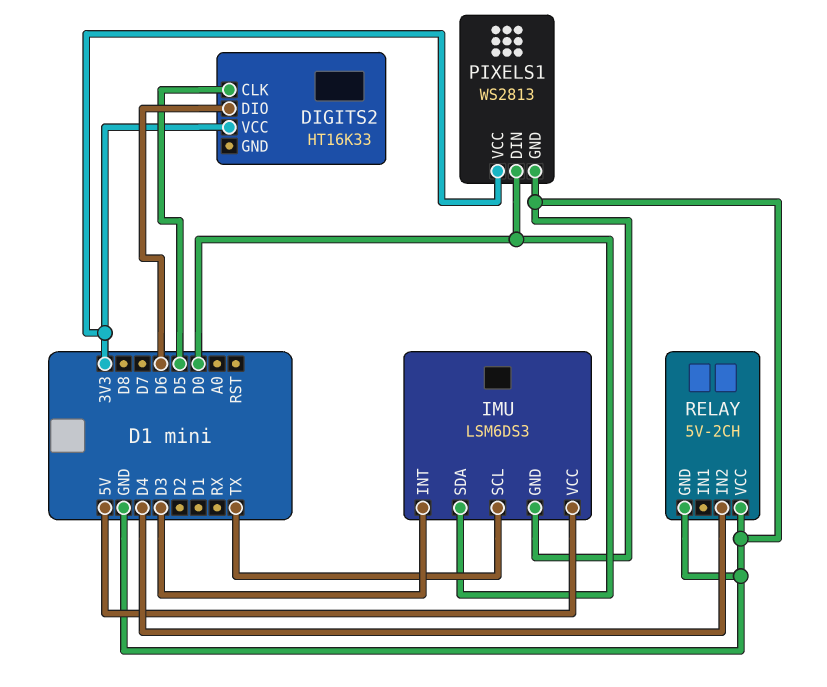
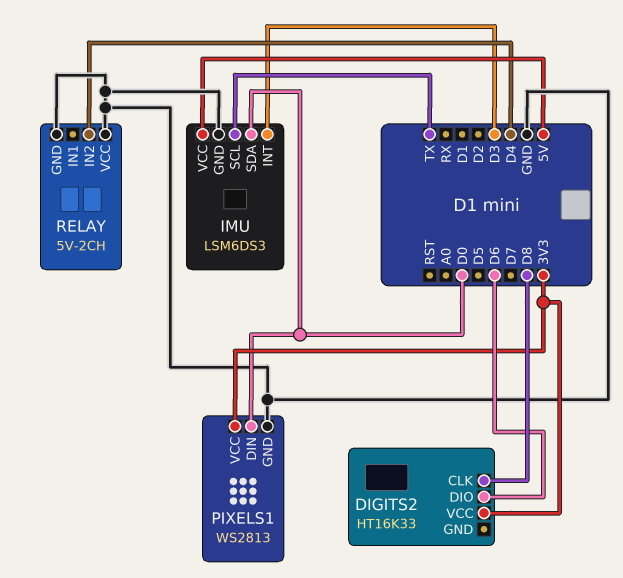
DIGITS2 pin CLK: D5 -> D8

